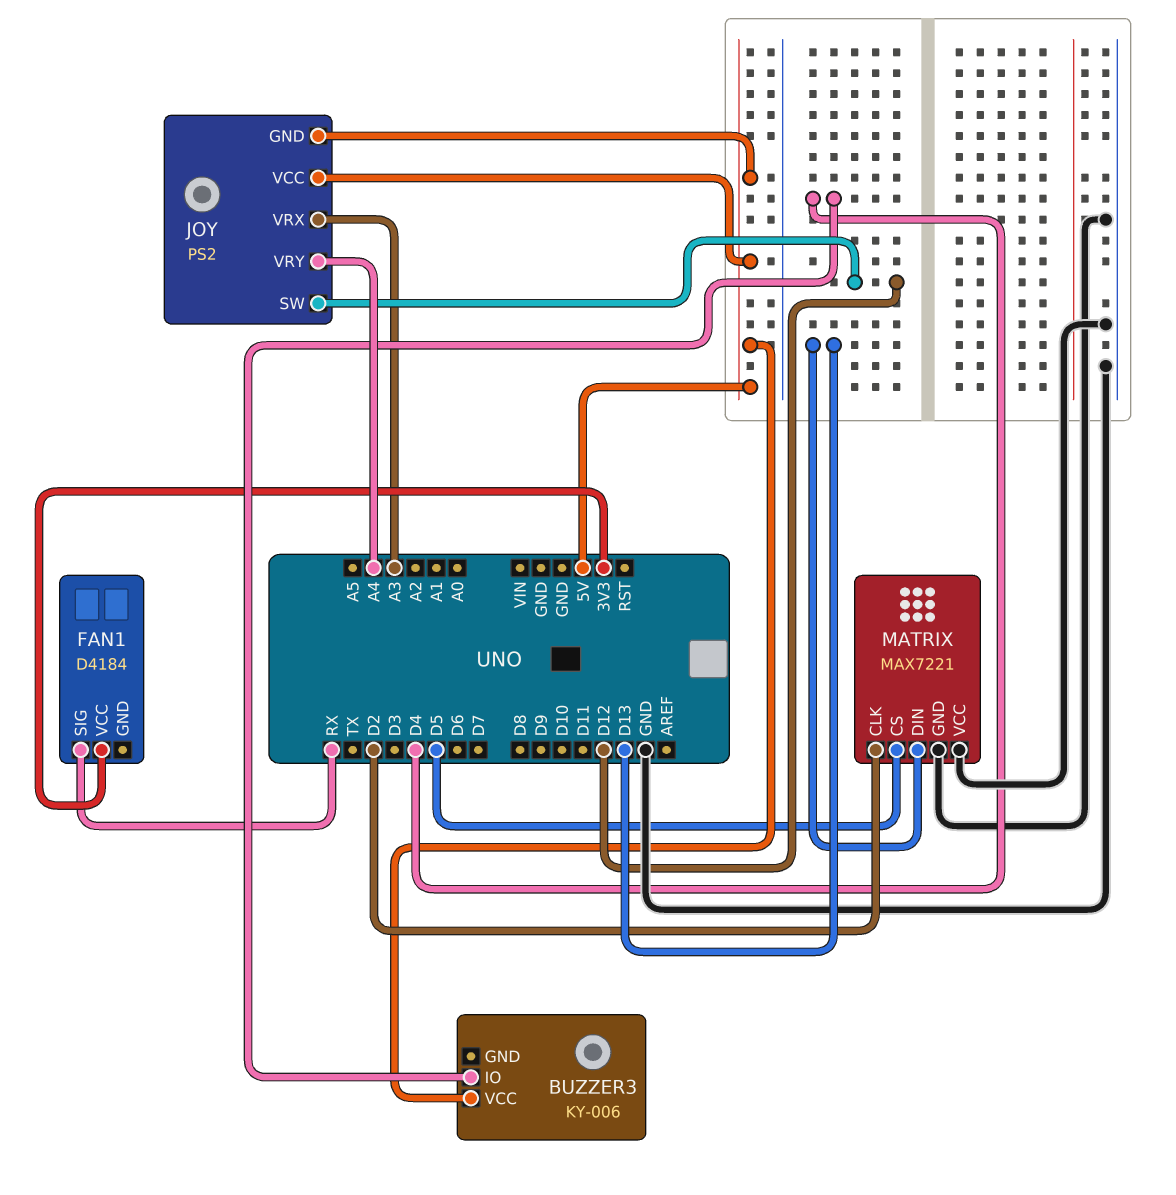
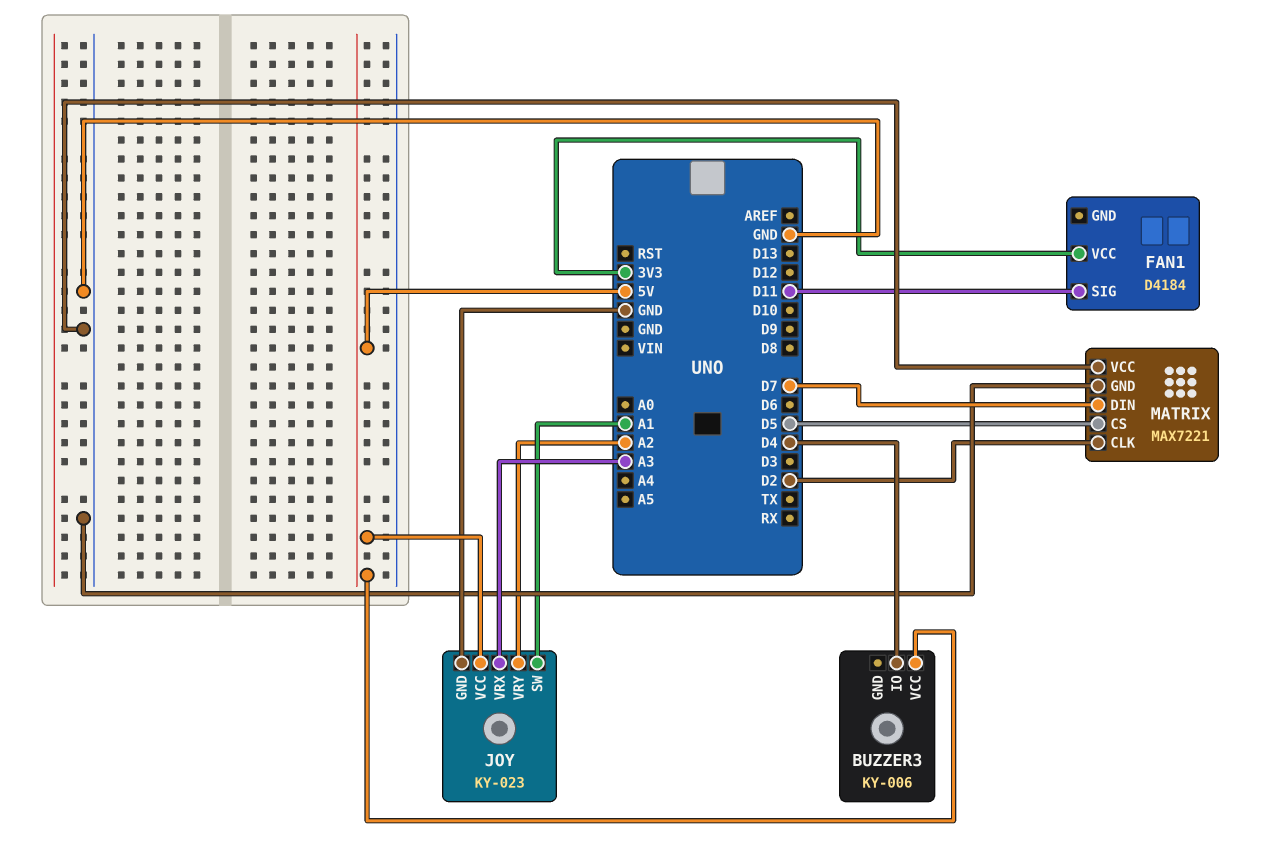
FAN1 pin SIG: RX -> D11
JOY: PS2 -> KY-023
JOY pin GND: 5V -> GND
JOY pin SW: D12 -> A1
JOY pin VRY: A4 -> A2
MATRIX pin DIN: D13 -> D7

